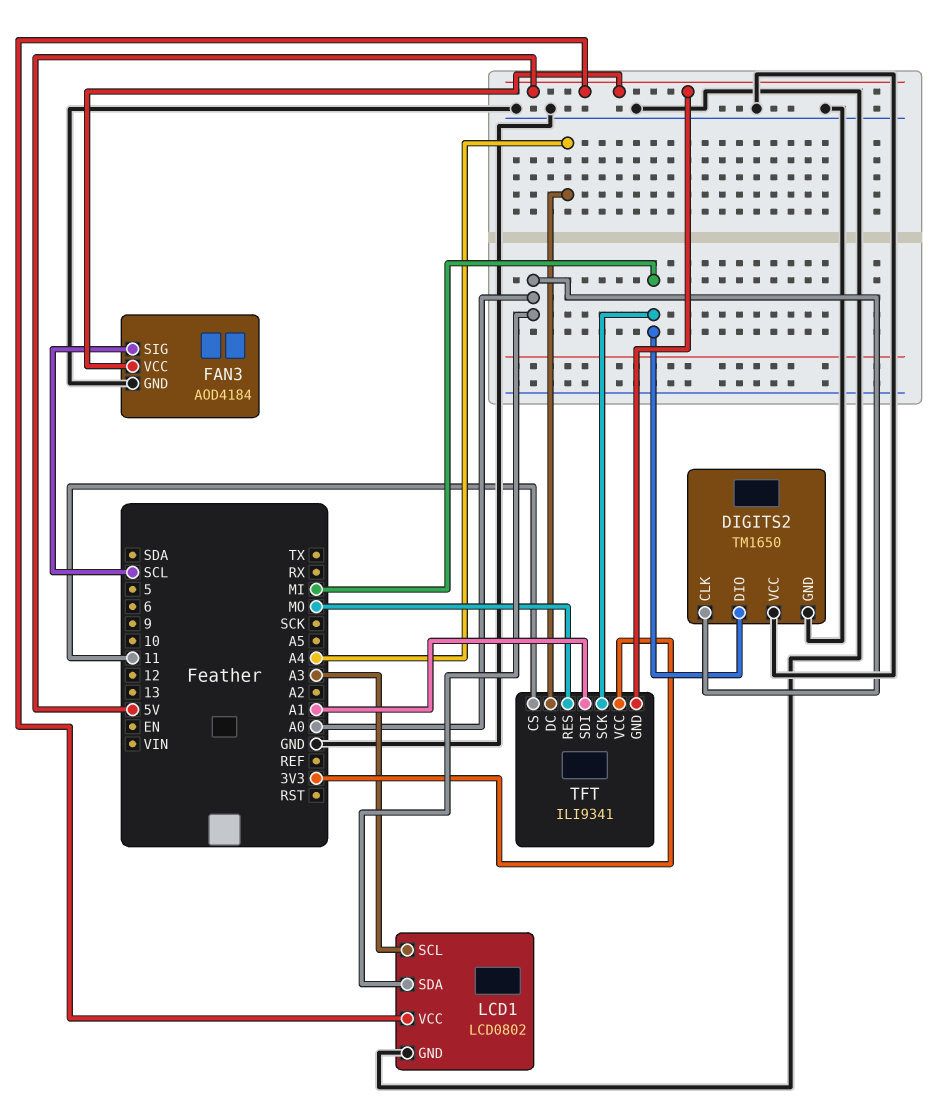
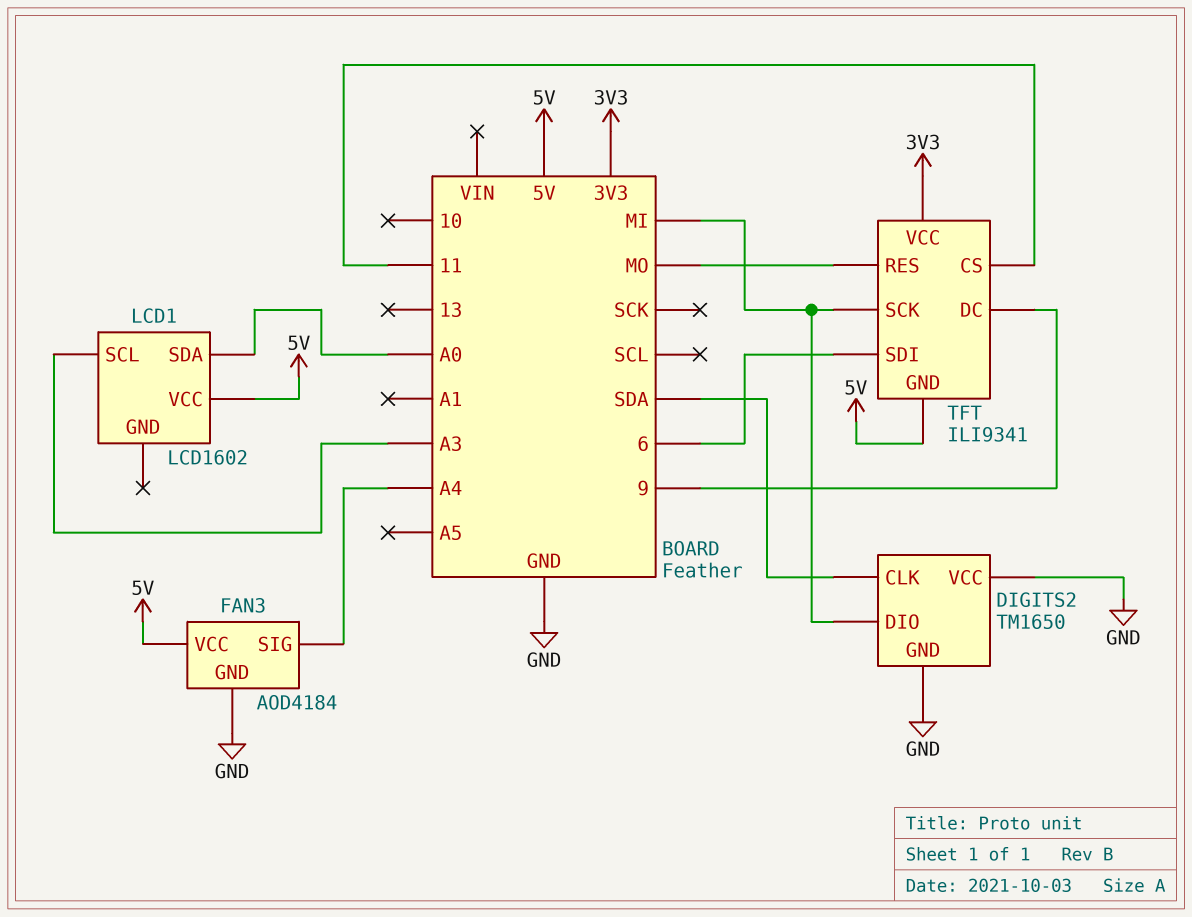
DIGITS2 pin CLK: A0 -> SDA
FAN3 pin SIG: SCL -> A4
LCD1: LCD0802 -> LCD1602
LCD1 pin GND: GND -> none
TFT pin DC: A4 -> 9
TFT pin SDI: A1 -> 6

